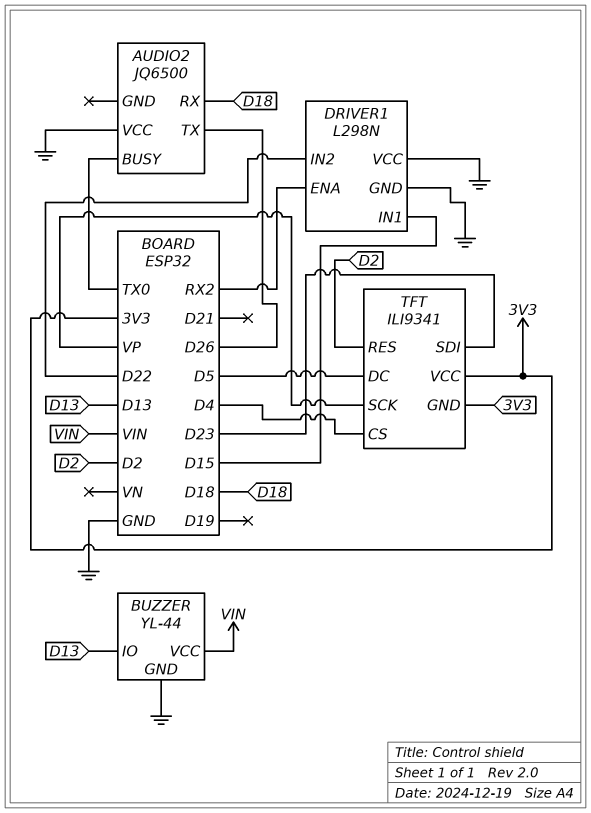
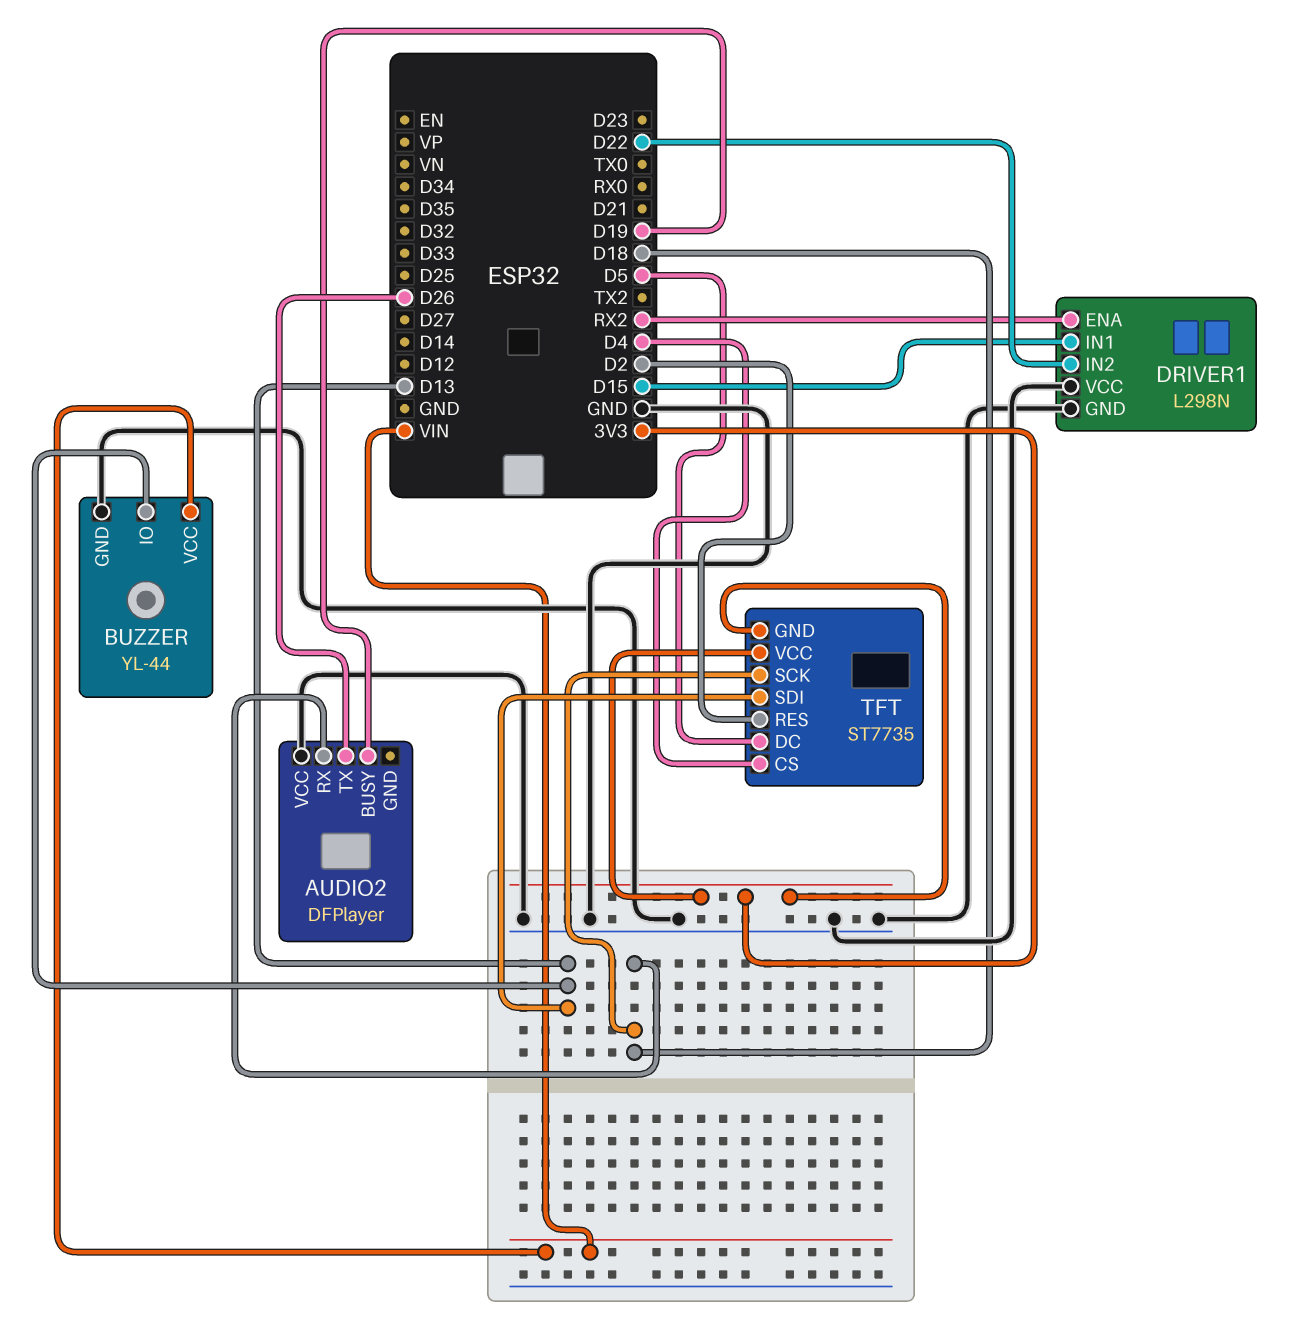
AUDIO2: JQ6500 -> DFPlayer
AUDIO2 pin BUSY: TX0 -> D19
TFT: ILI9341 -> ST7735
TFT pin SCK: VP -> D18
TFT pin SDI: D23 -> D13

